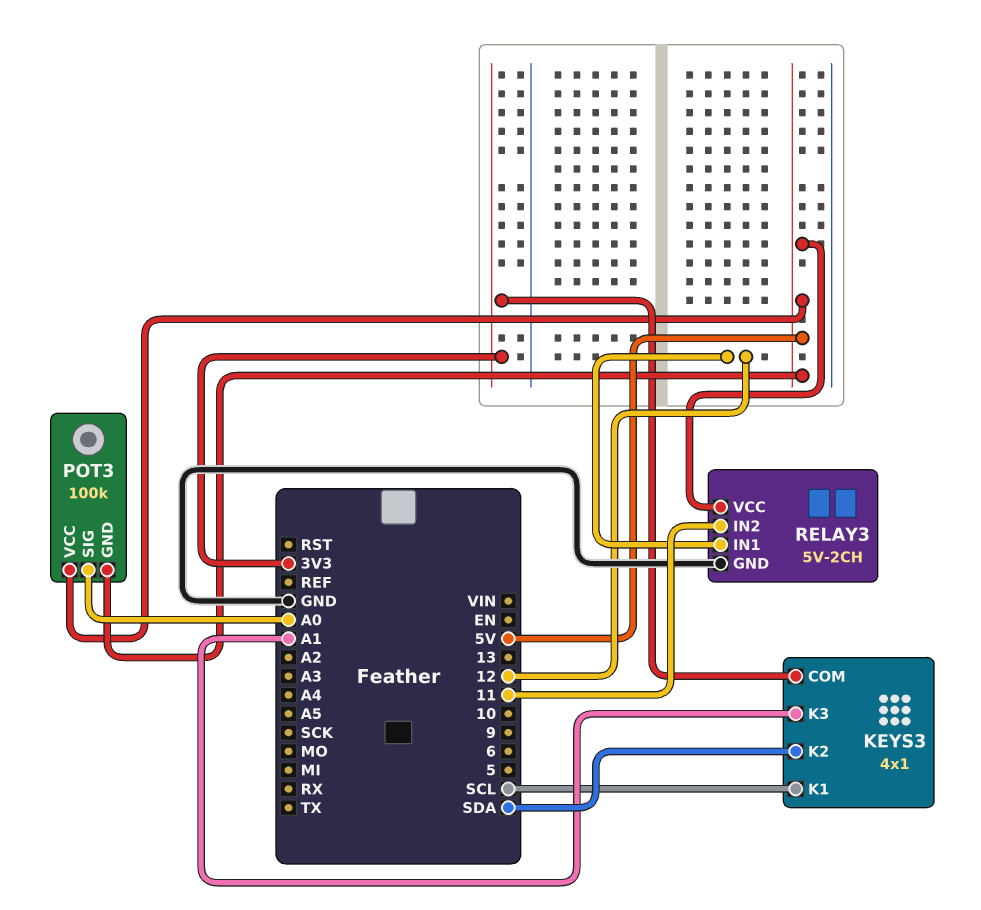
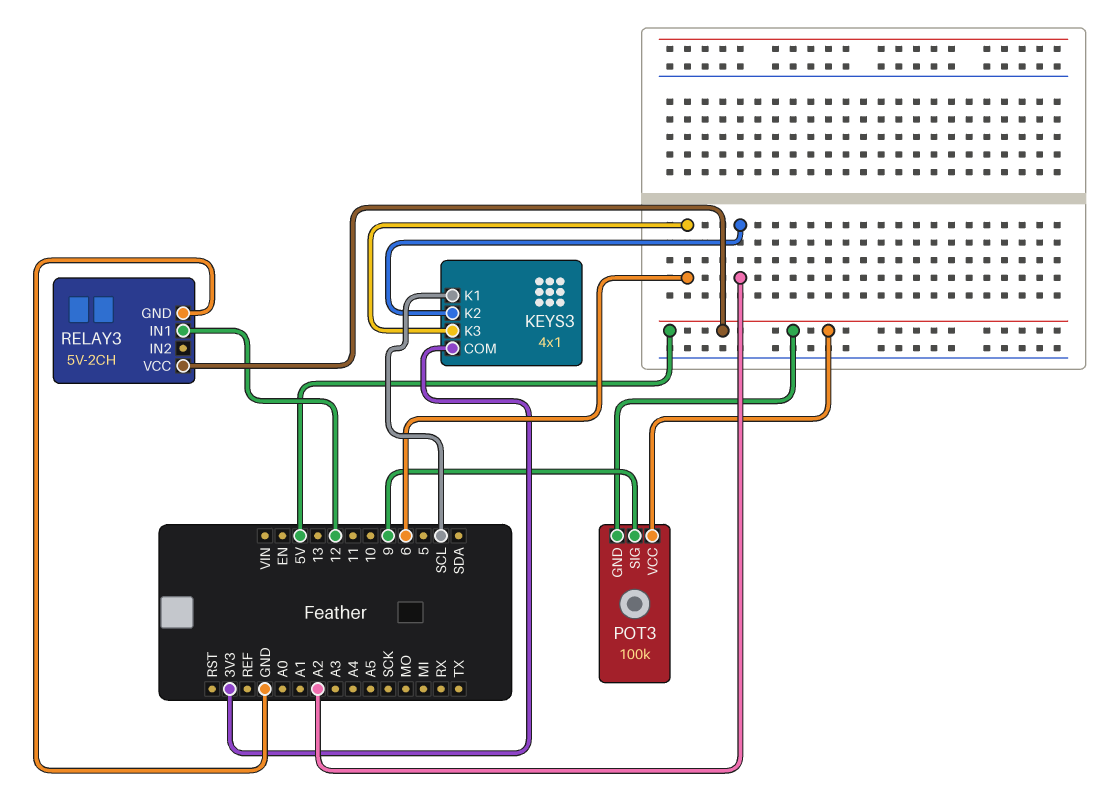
KEYS3 pin K2: SDA -> A2
KEYS3 pin K3: A1 -> 6
POT3 pin SIG: A0 -> 9
RELAY3 pin IN2: 11 -> none

